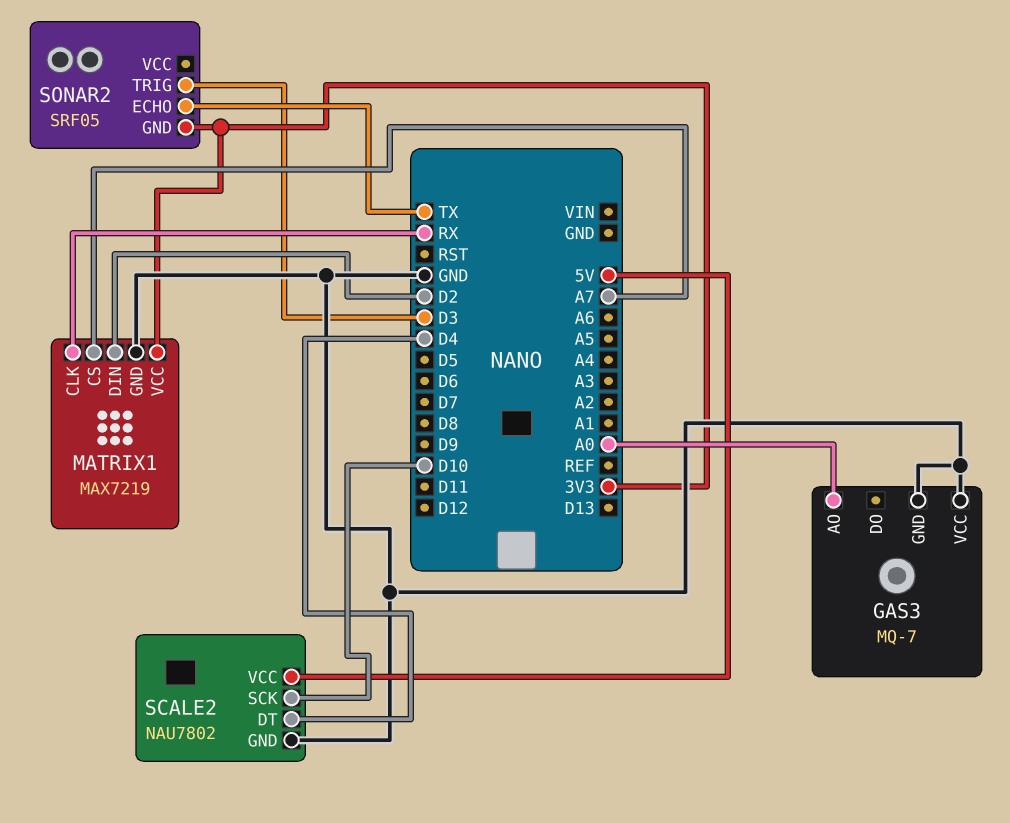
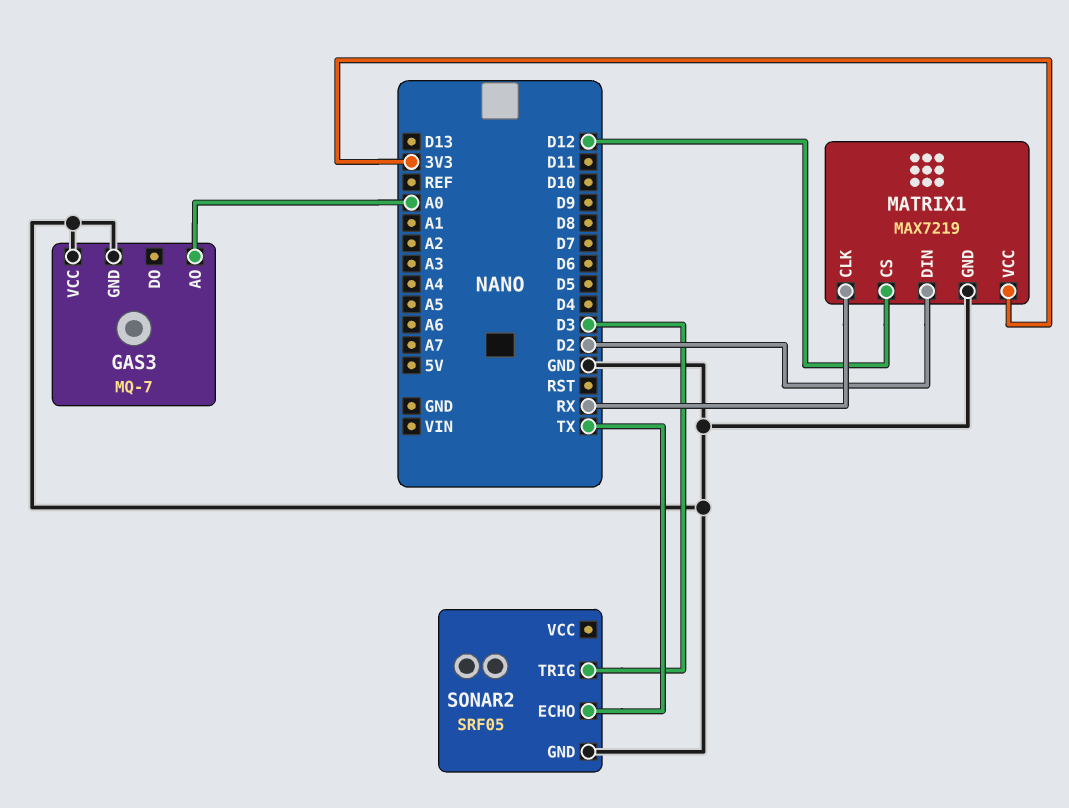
MATRIX1 pin CS: A7 -> D12
SCALE2: NAU7802 -> none
SCALE2 pin DT: D4 -> none
SCALE2 pin GND: GND -> none
SCALE2 pin SCK: D10 -> none
SCALE2 pin VCC: 5V -> none
SONAR2 pin GND: 3V3 -> GND

